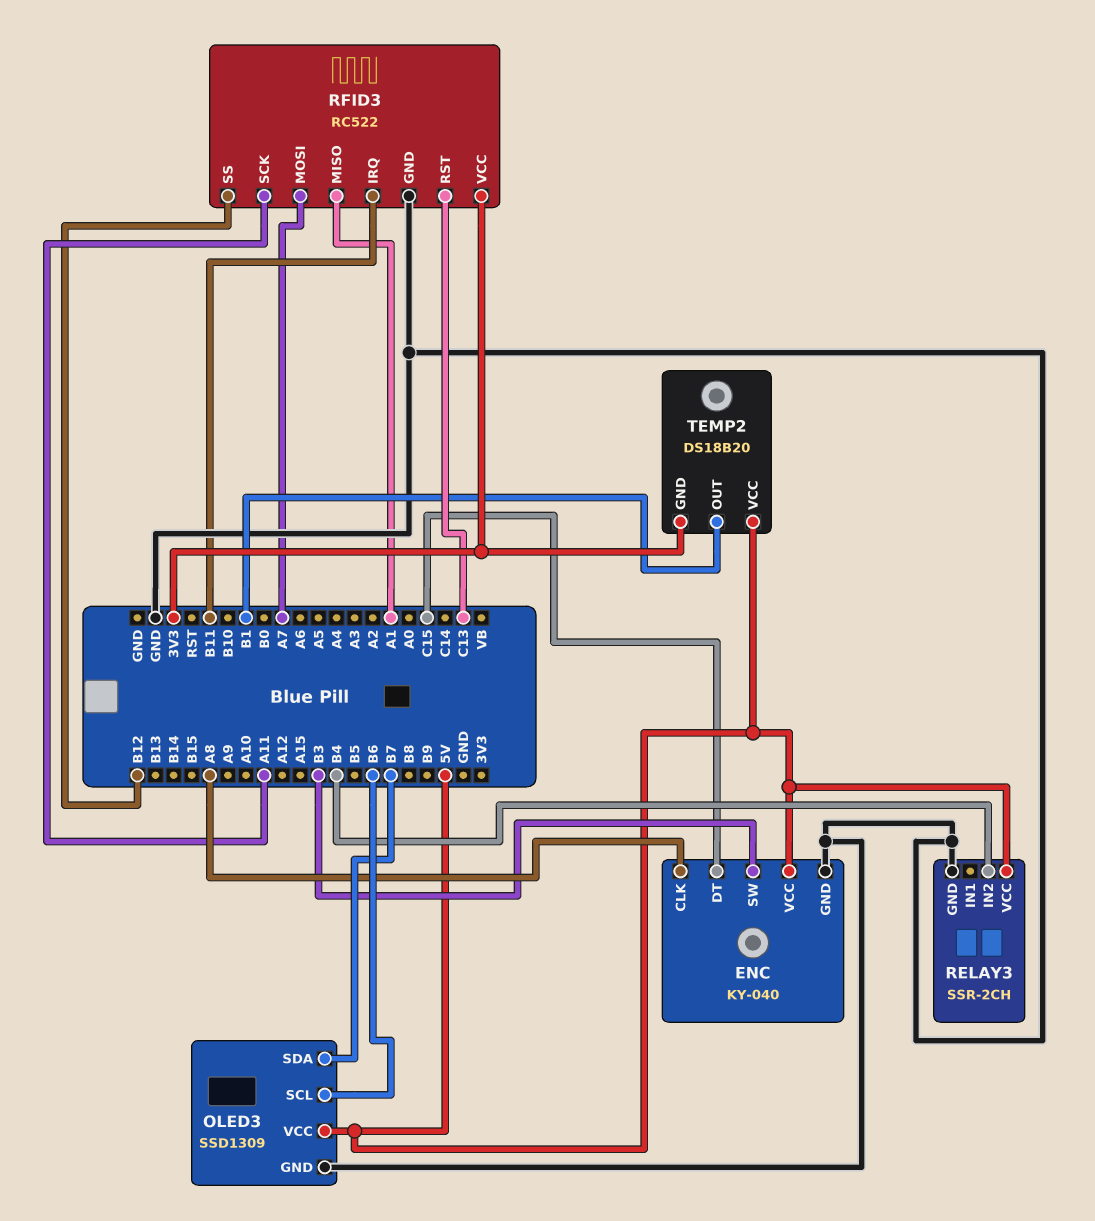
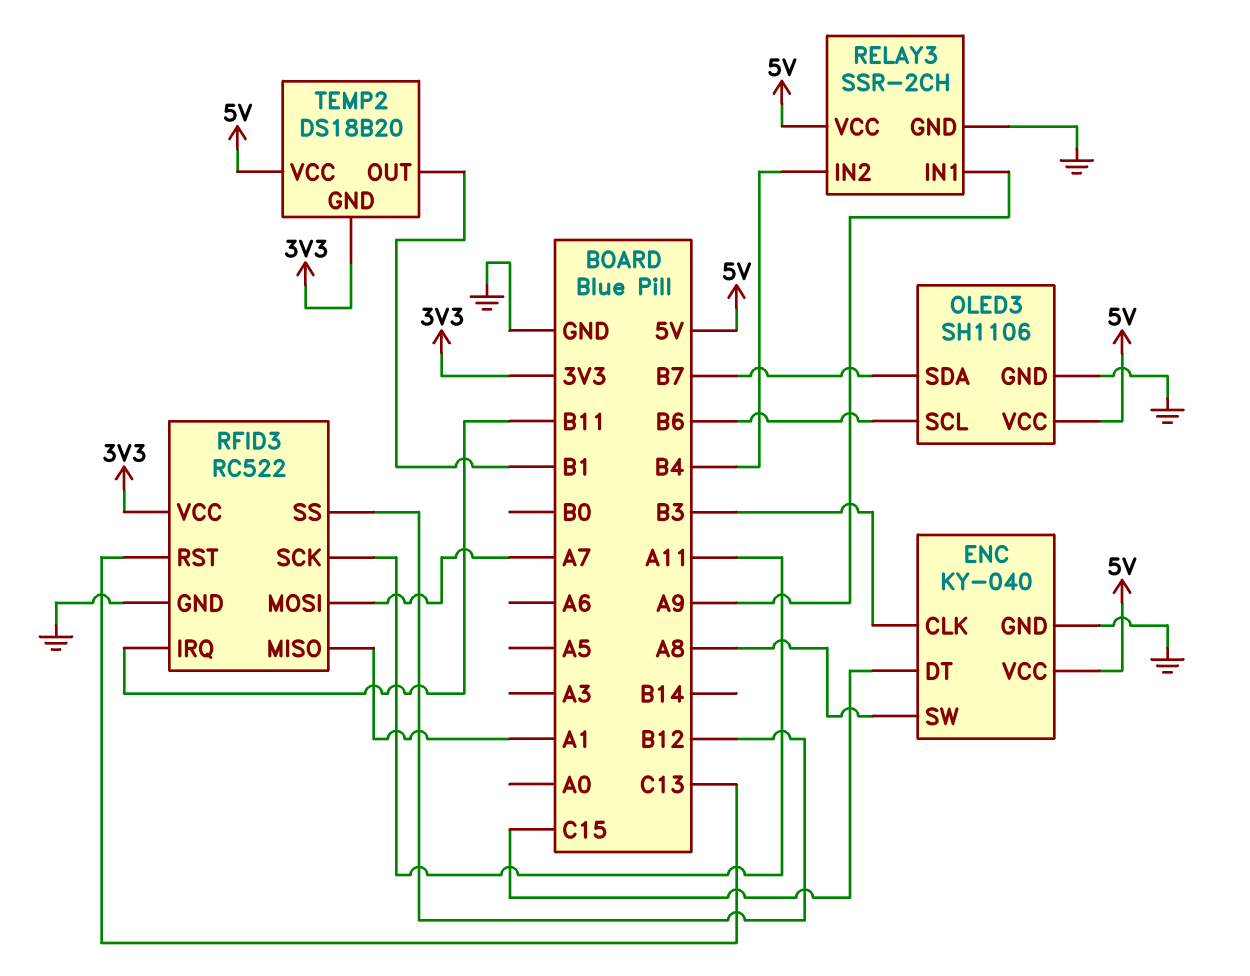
ENC pin CLK: A8 -> B3
ENC pin SW: B3 -> A8
OLED3: SSD1309 -> SH1106
RELAY3 pin IN1: none -> A9

